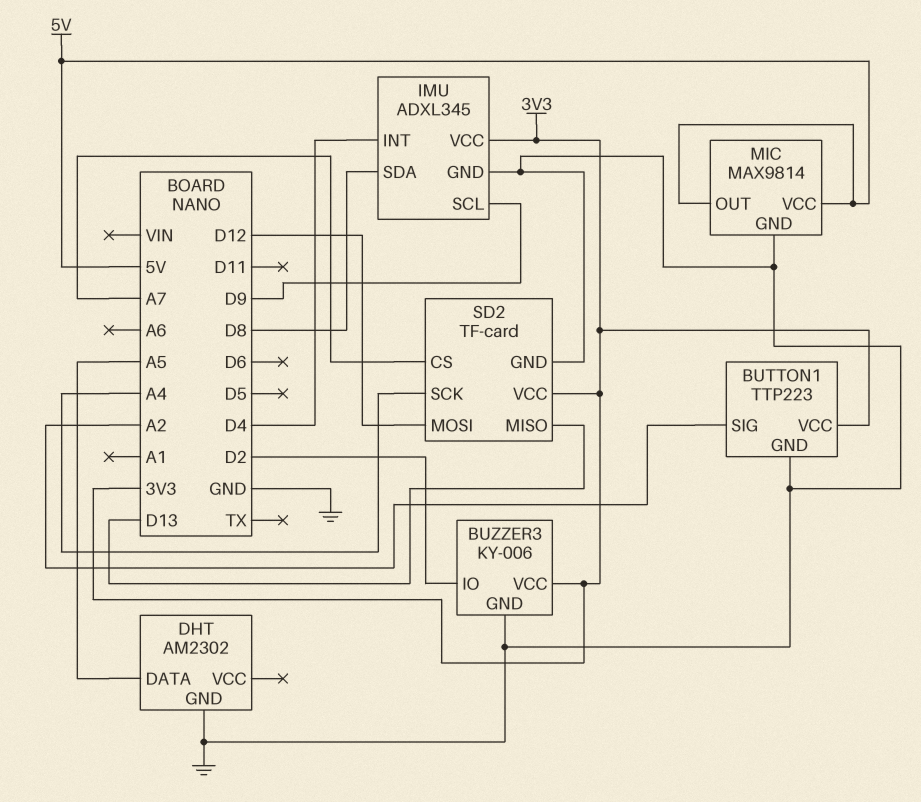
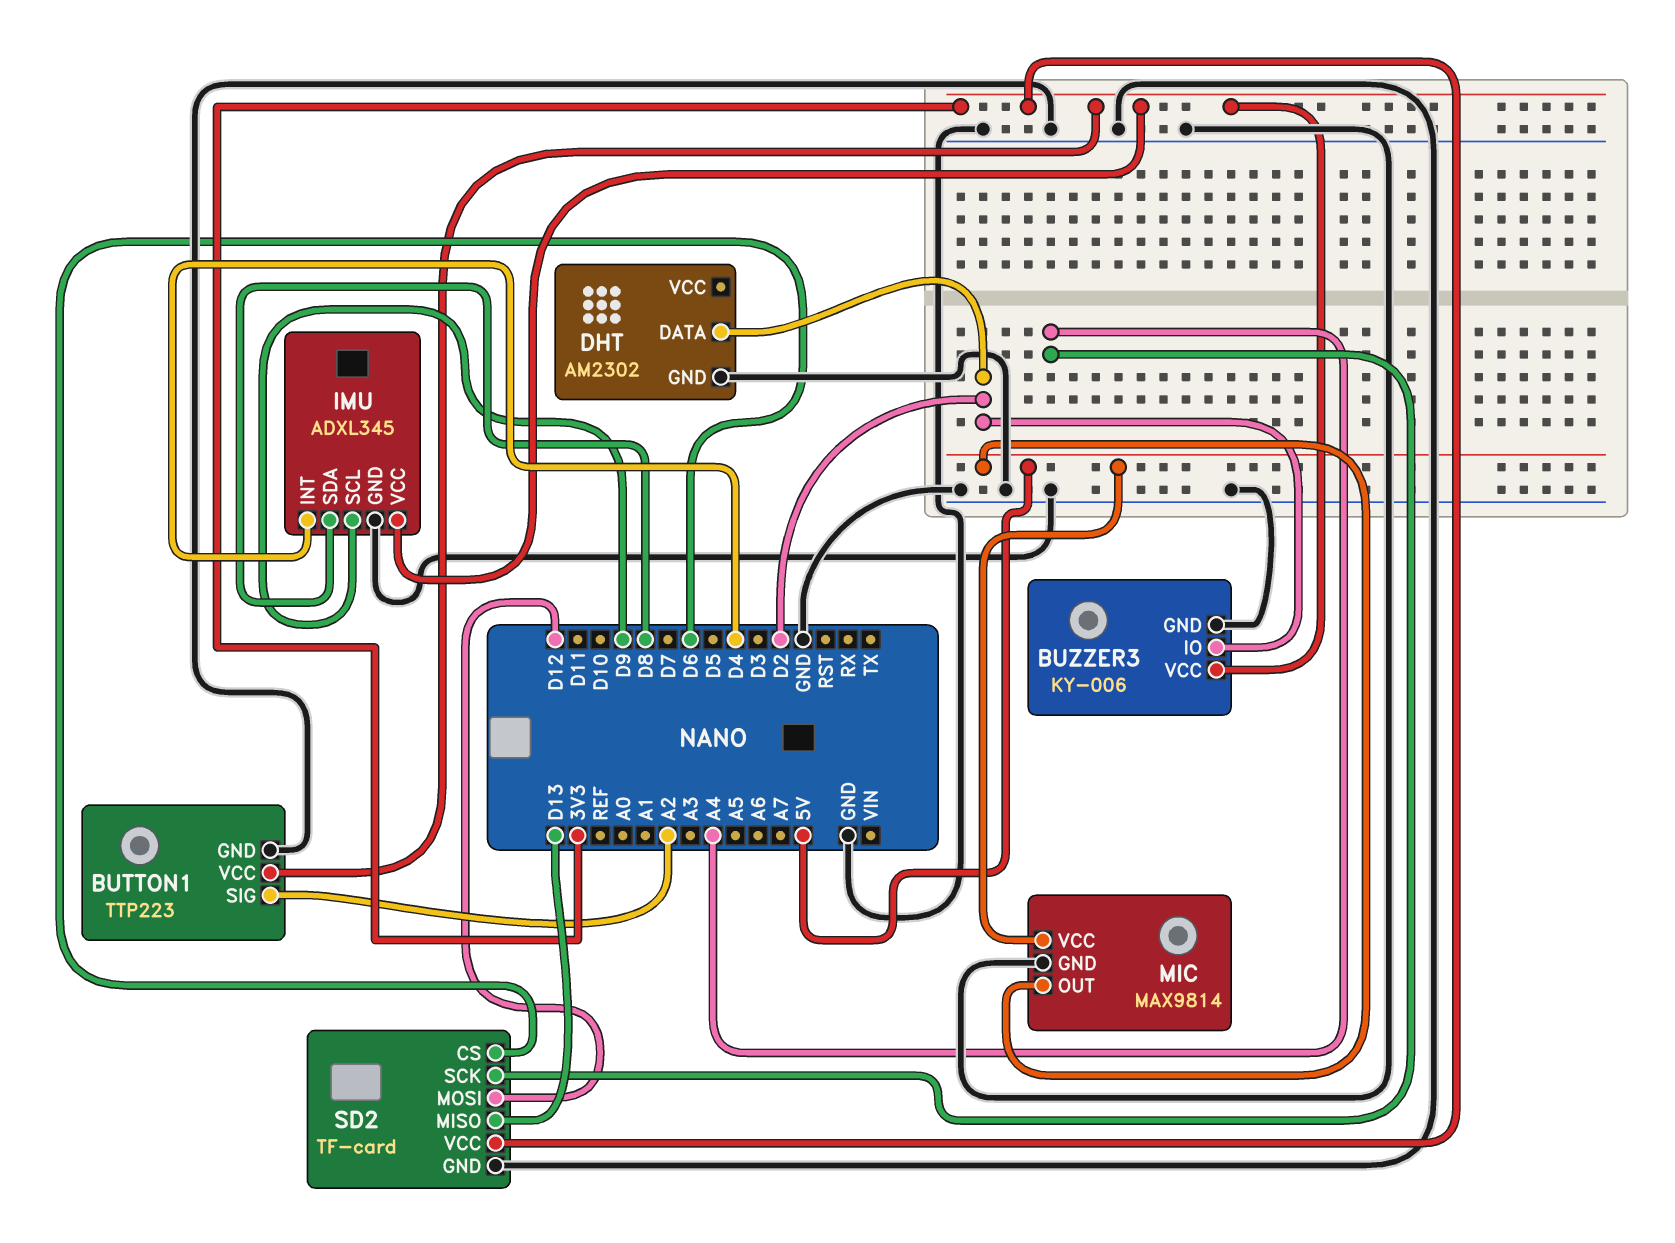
DHT pin DATA: A5 -> D2
SD2 pin CS: A7 -> D6

